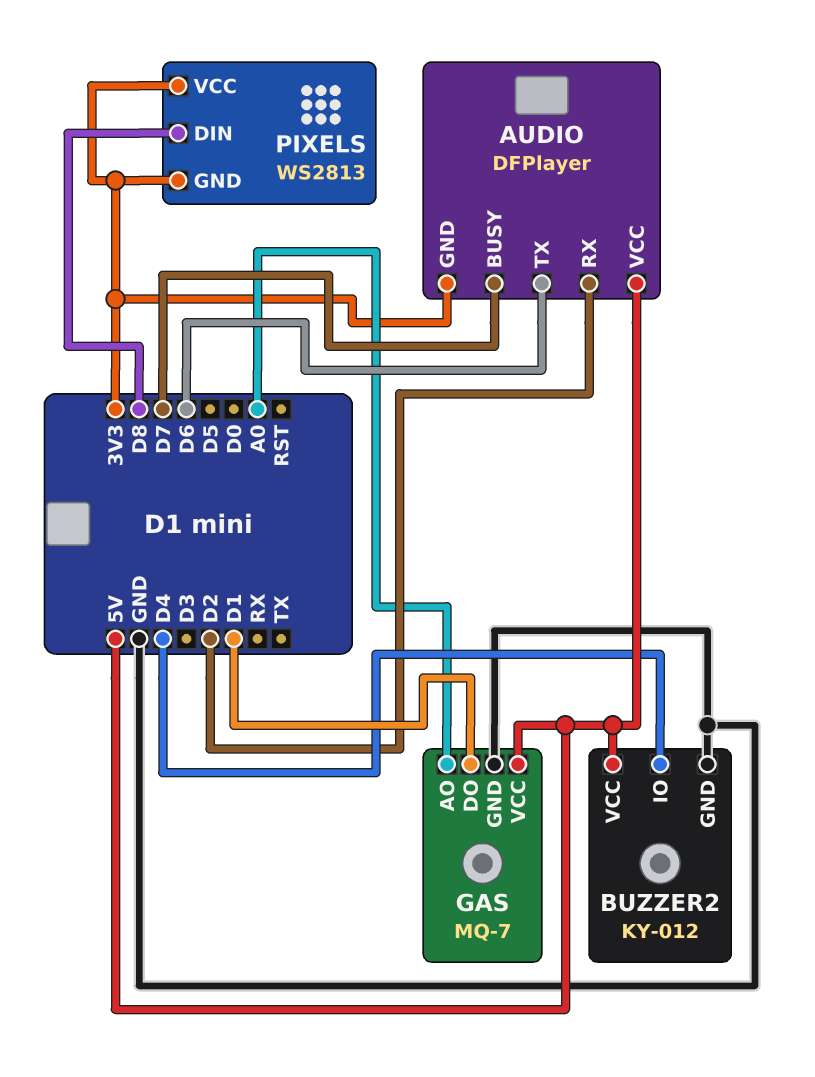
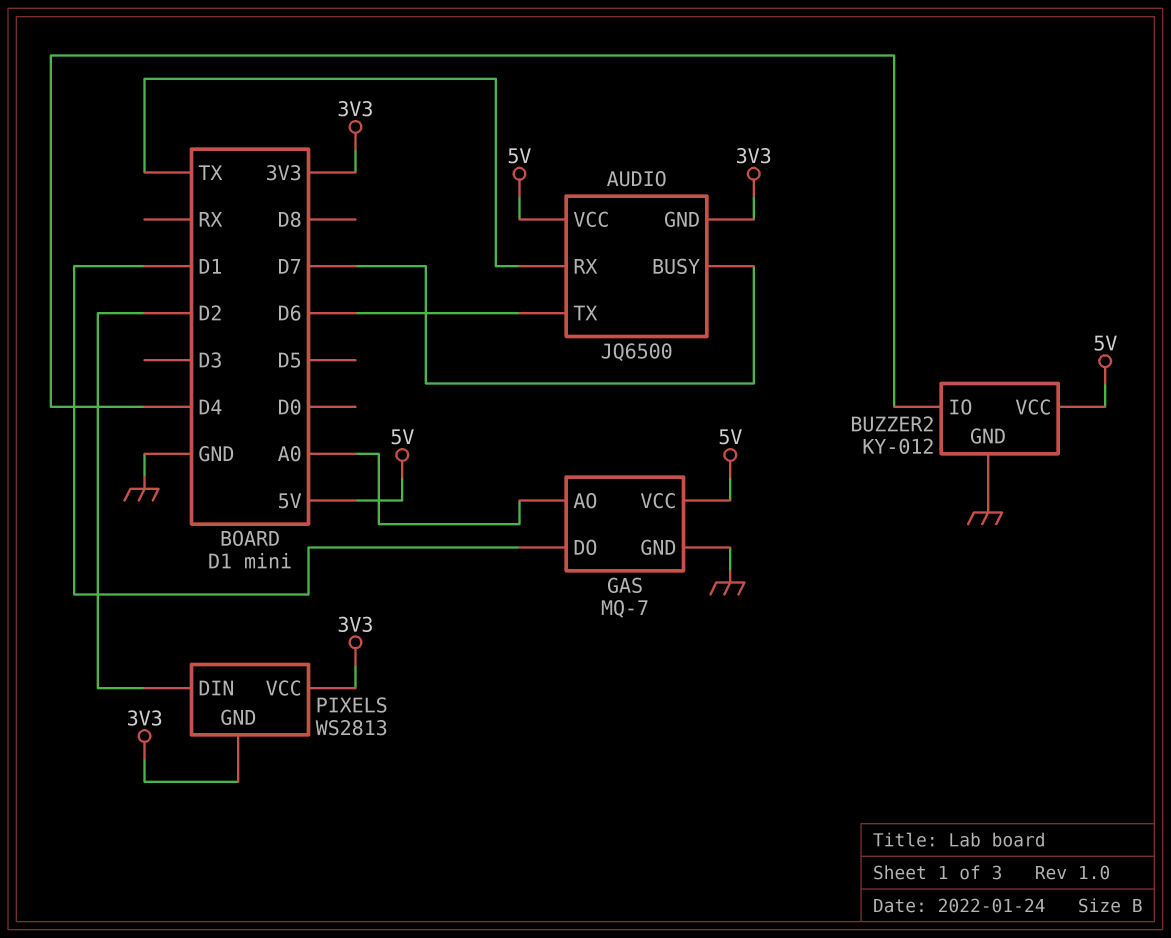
AUDIO: DFPlayer -> JQ6500
AUDIO pin RX: D2 -> TX
PIXELS pin DIN: D8 -> D2

